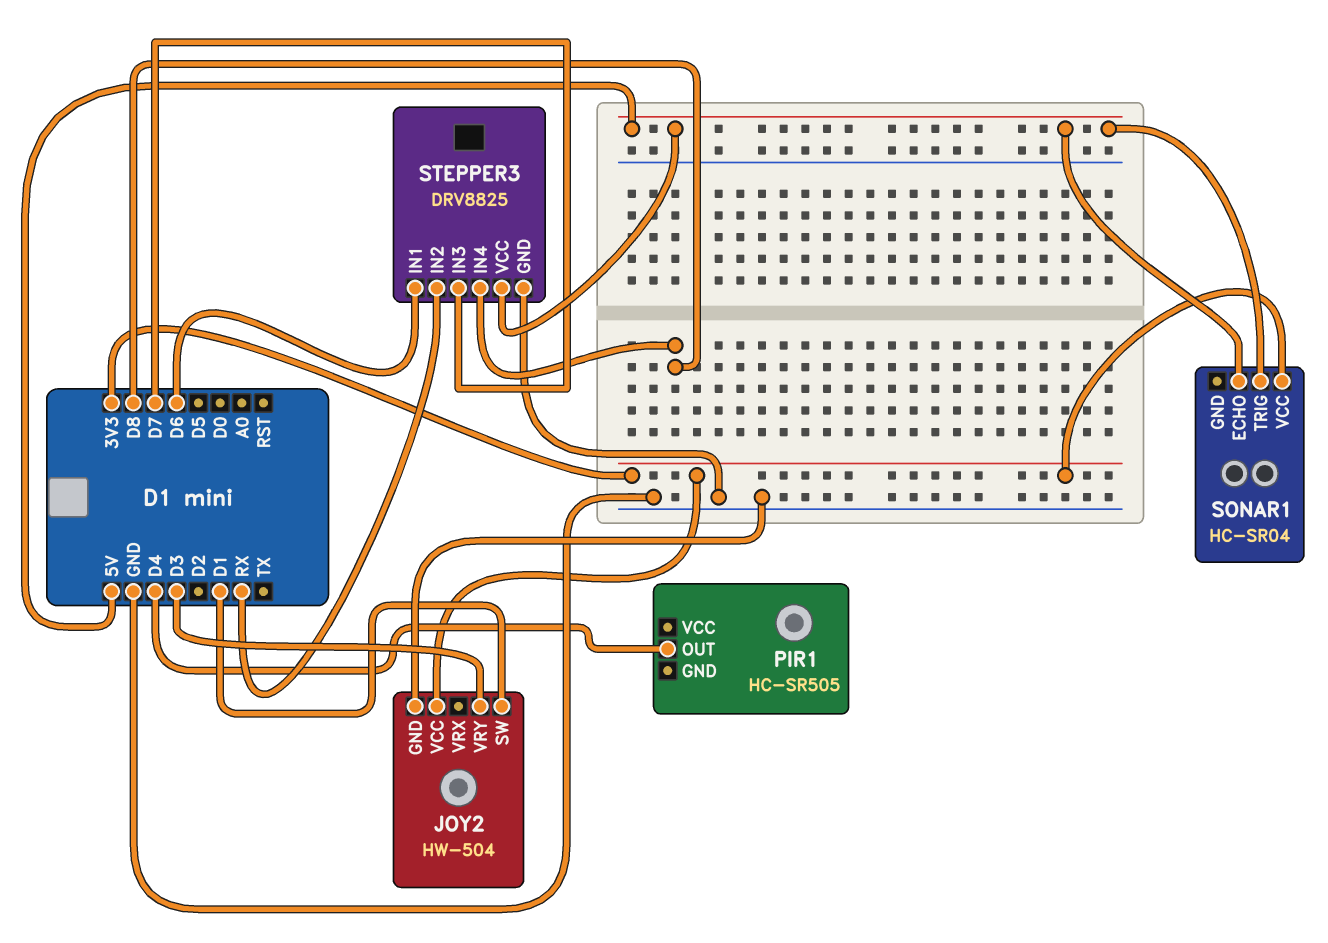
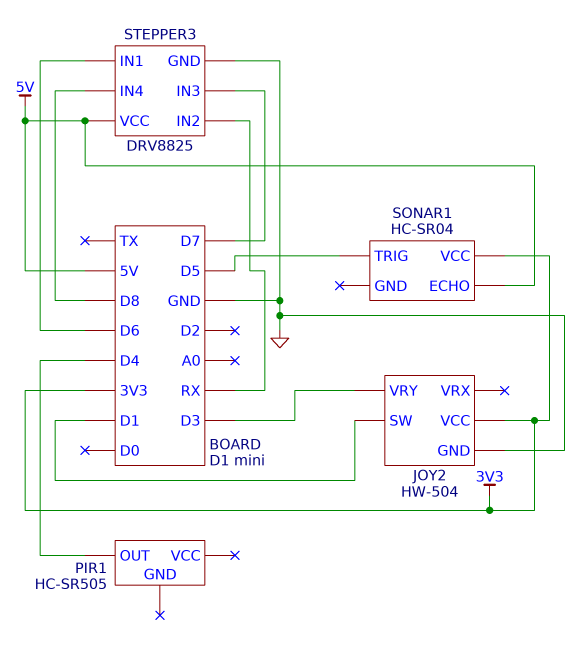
SONAR1 pin TRIG: 5V -> D5

